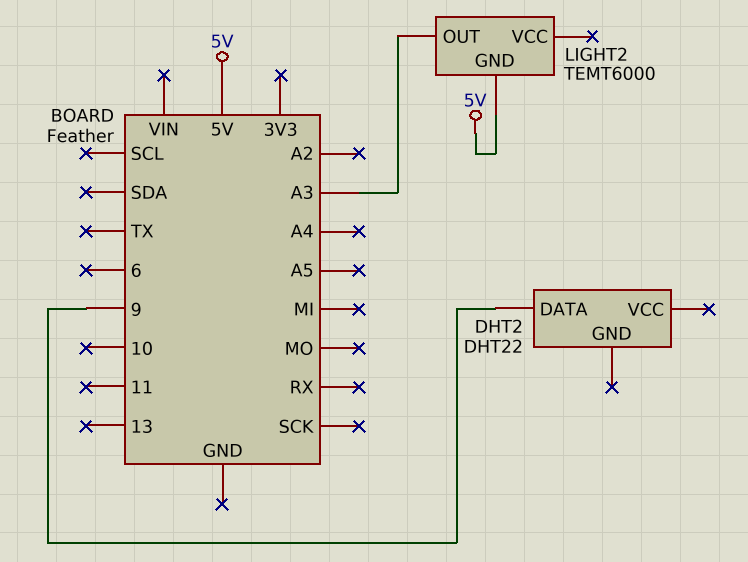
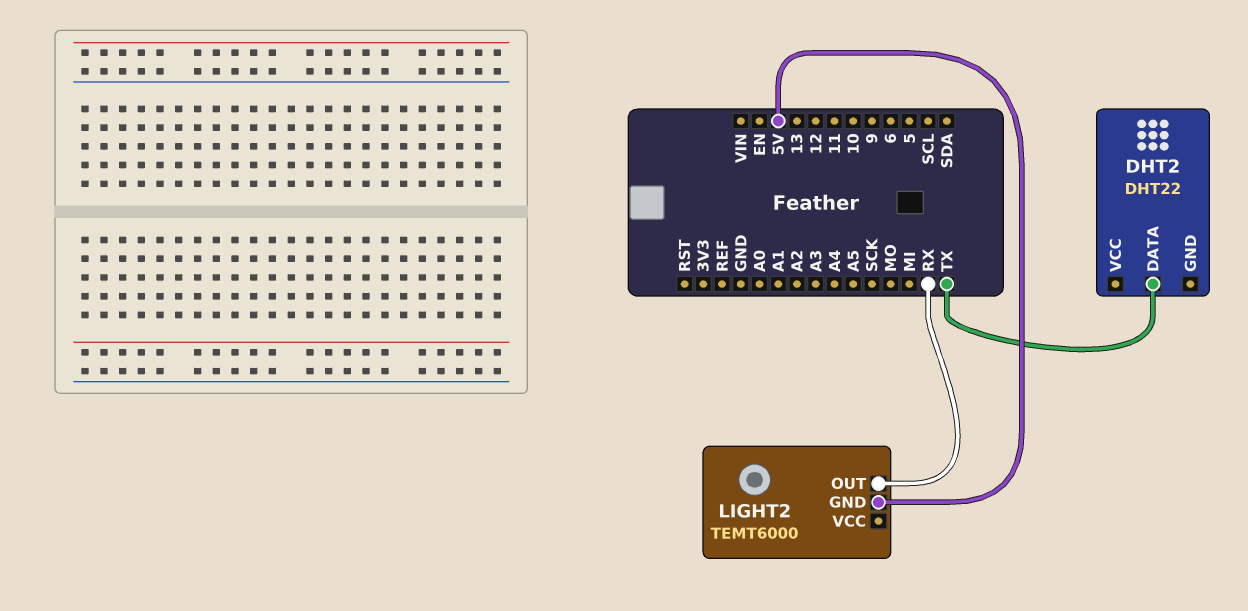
DHT2 pin DATA: 9 -> TX
LIGHT2 pin OUT: A3 -> RX

